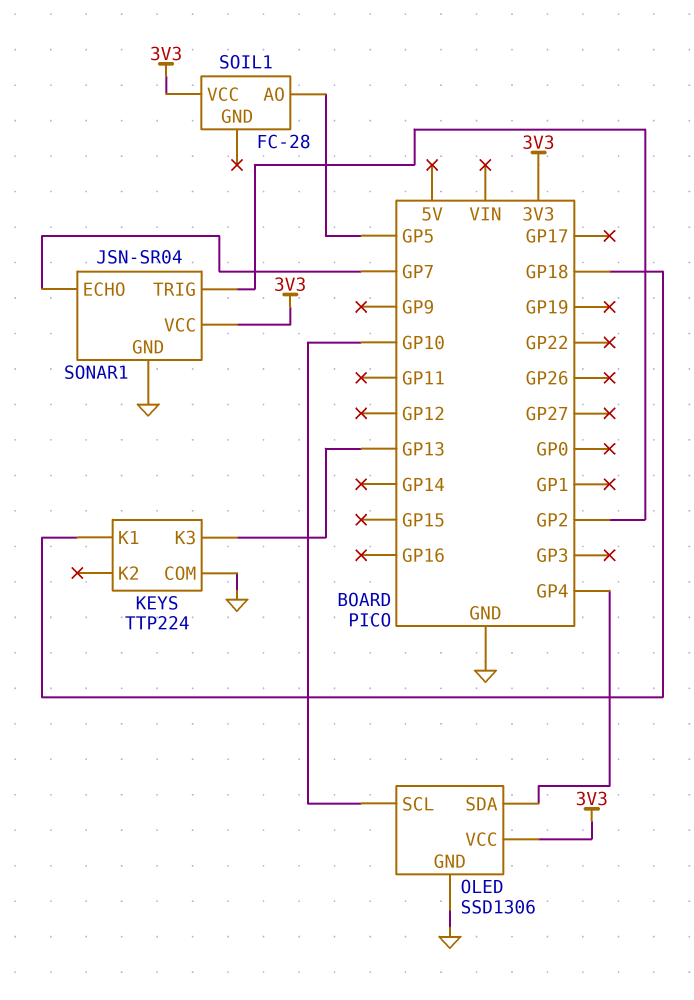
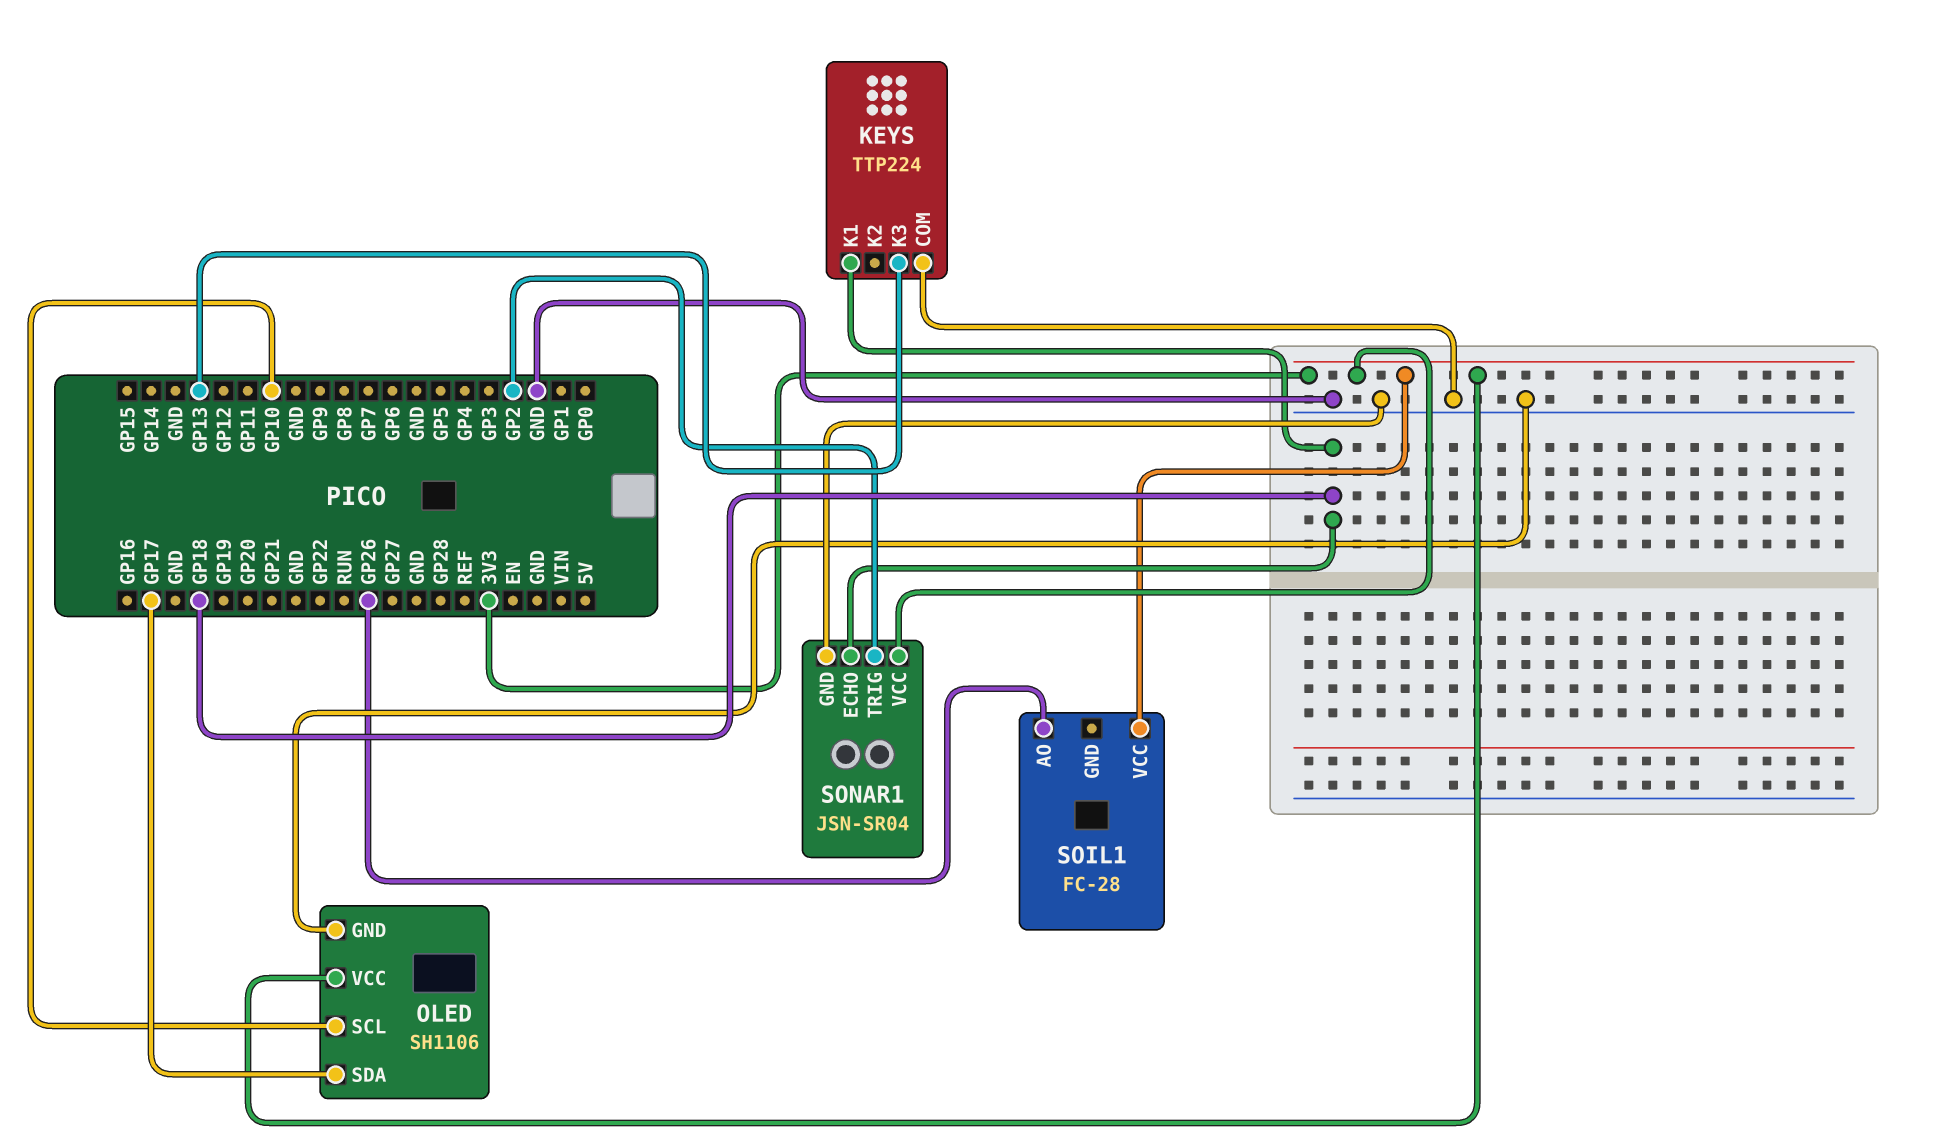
OLED: SSD1306 -> SH1106
OLED pin SDA: GP4 -> GP17
SOIL1 pin AO: GP5 -> GP26
SONAR1 pin ECHO: GP7 -> GP18

